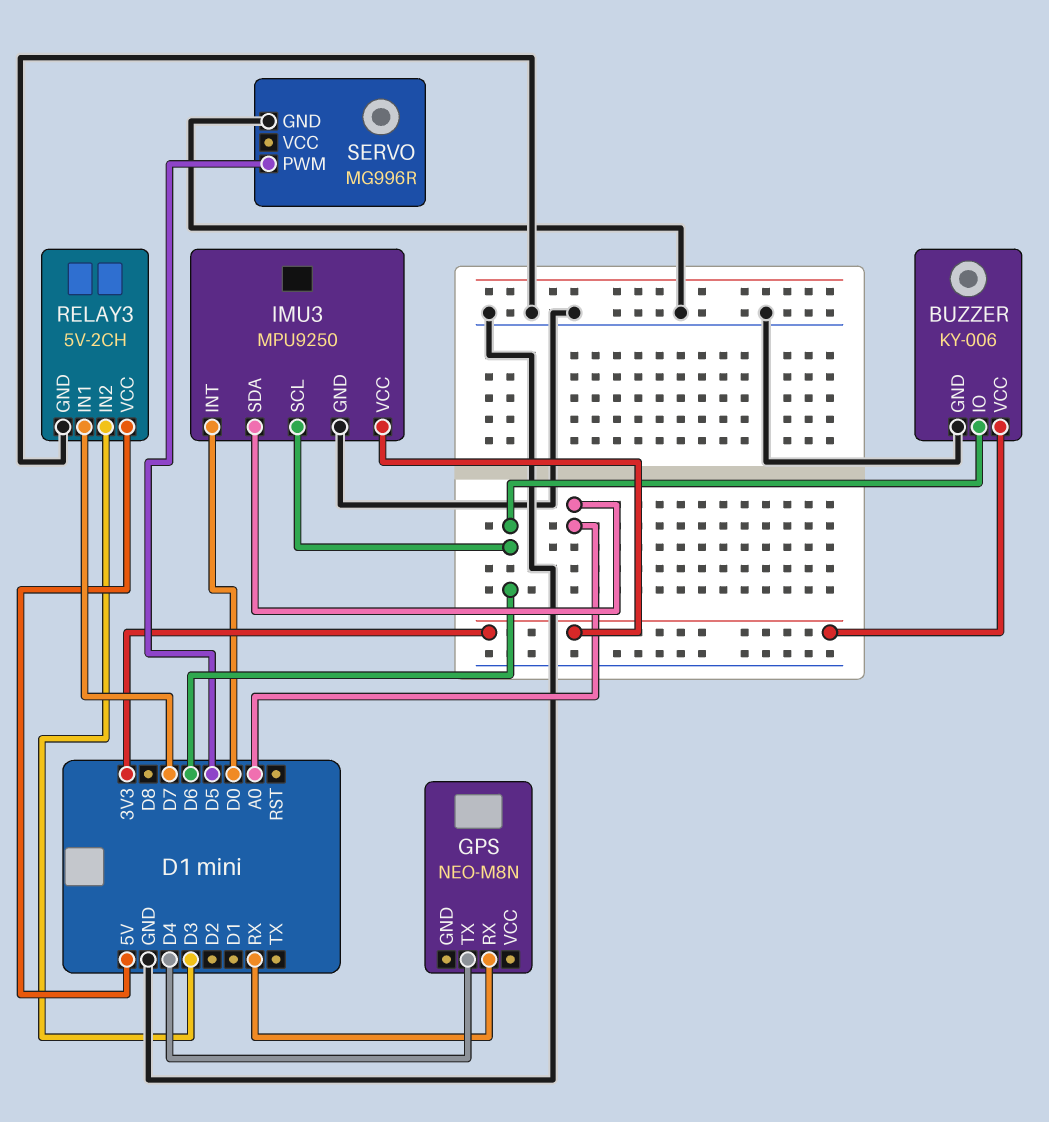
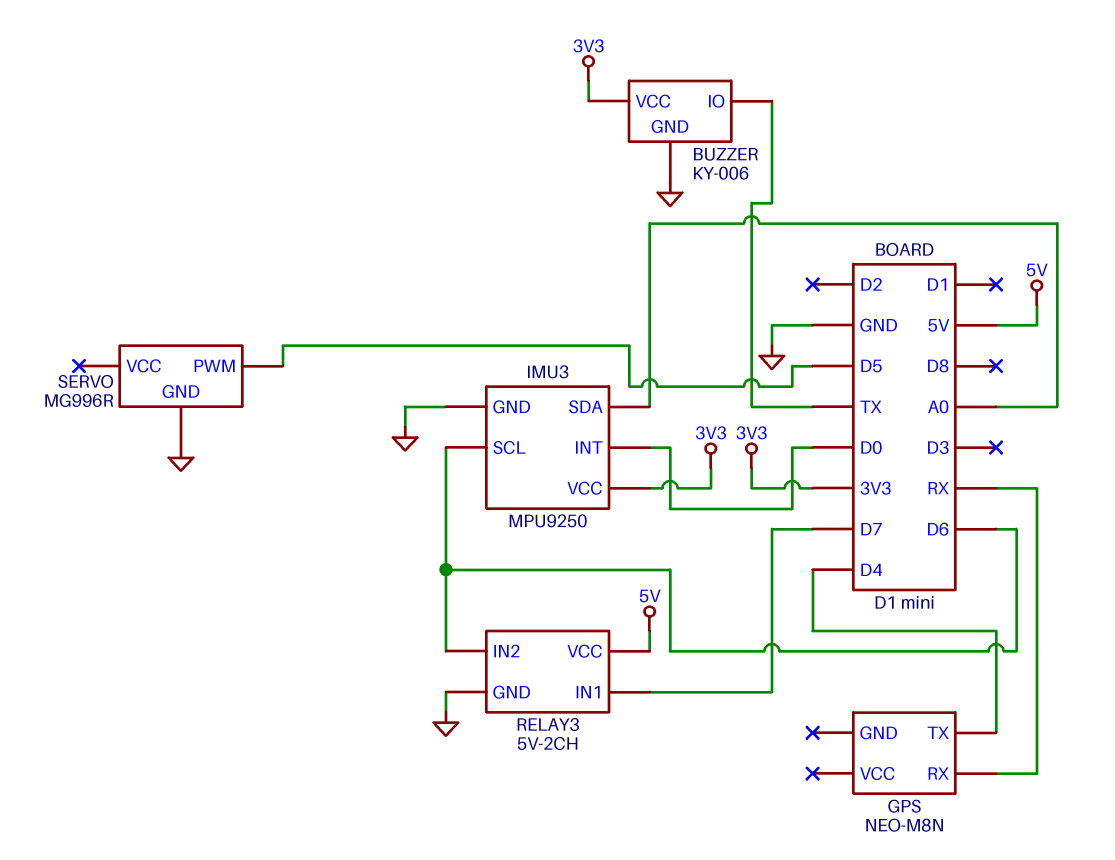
BUZZER pin IO: D6 -> TX
RELAY3 pin IN2: D3 -> D6

